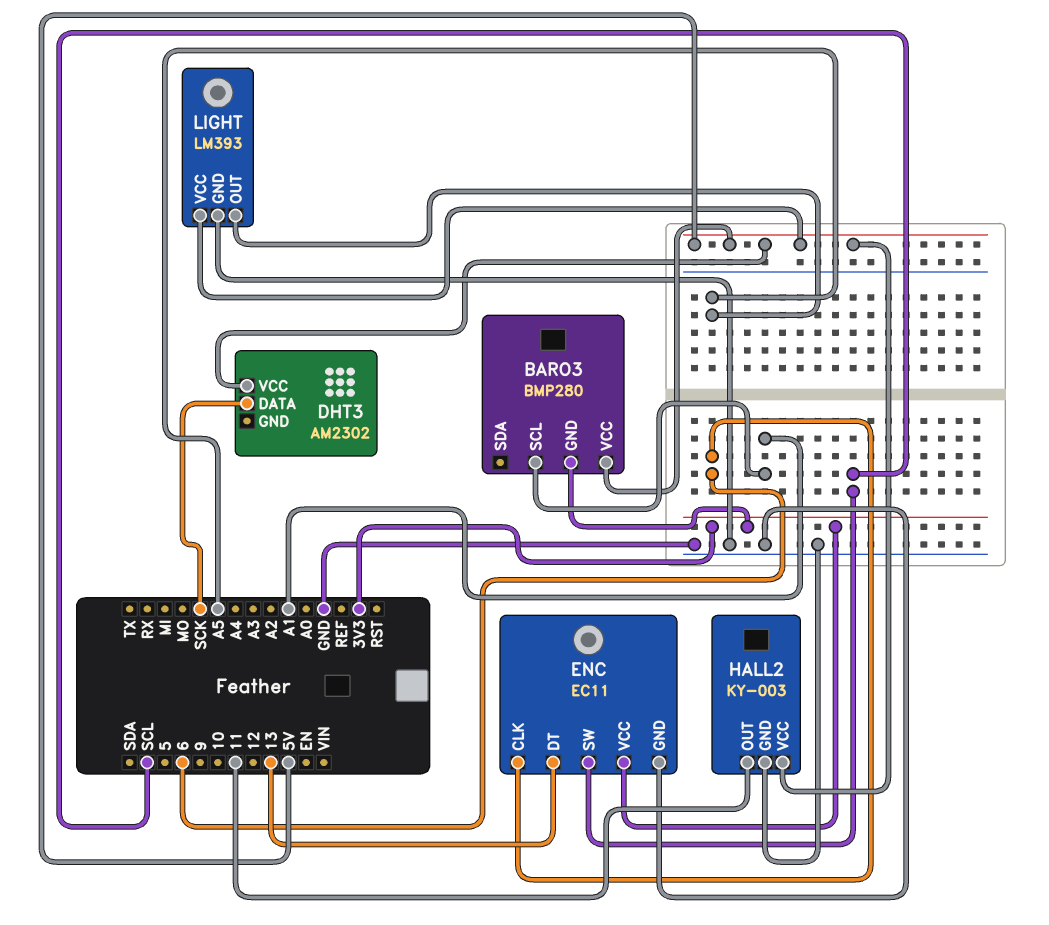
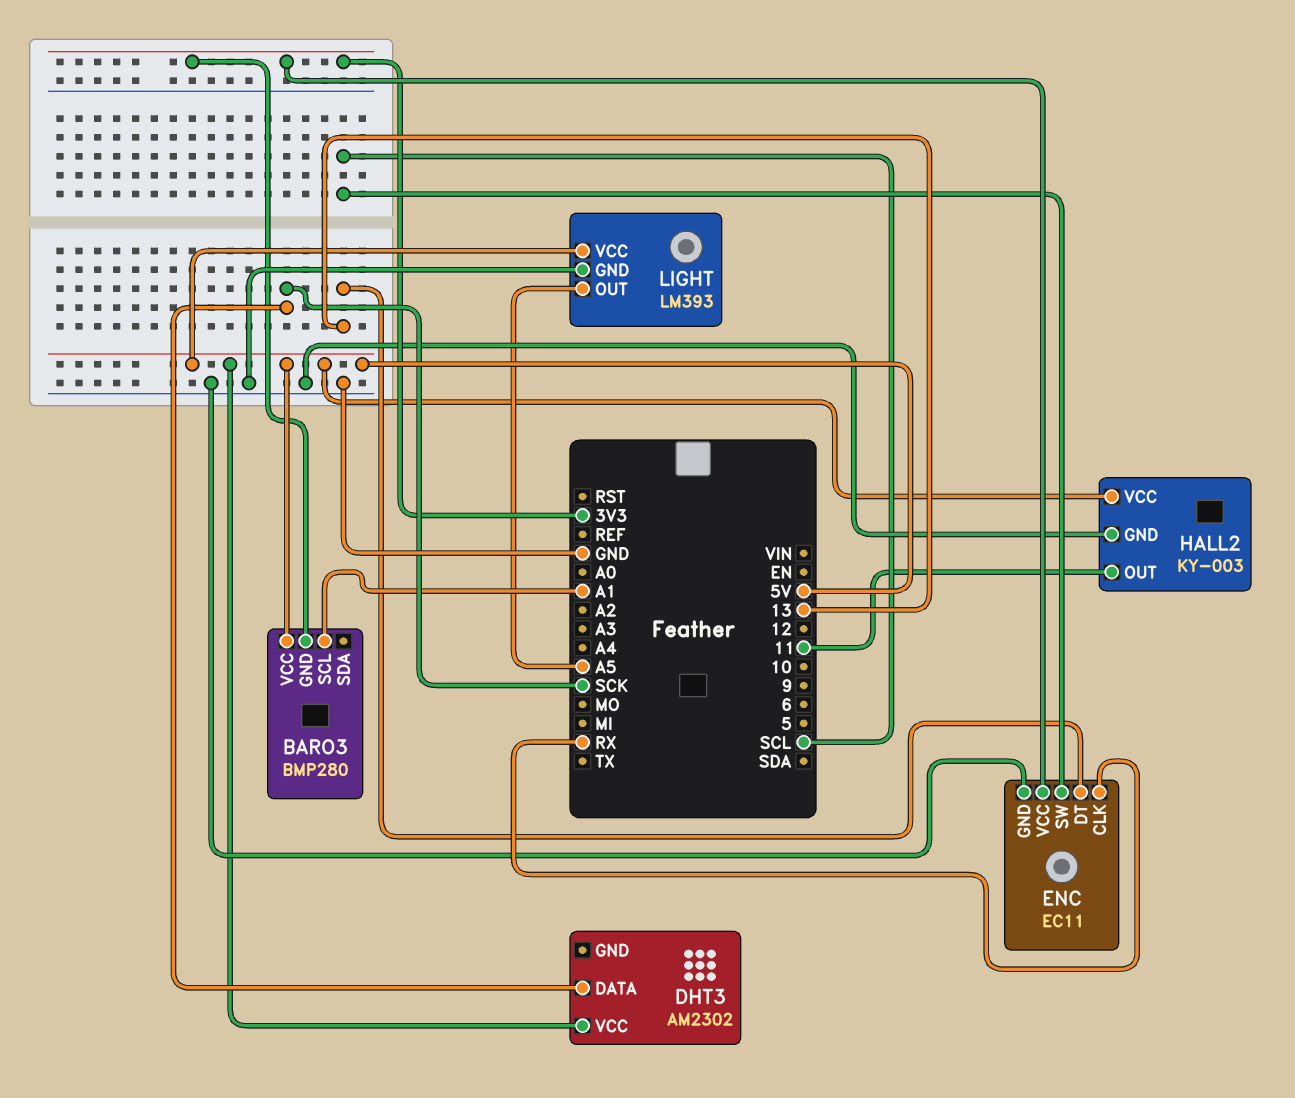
ENC pin CLK: 6 -> RX

